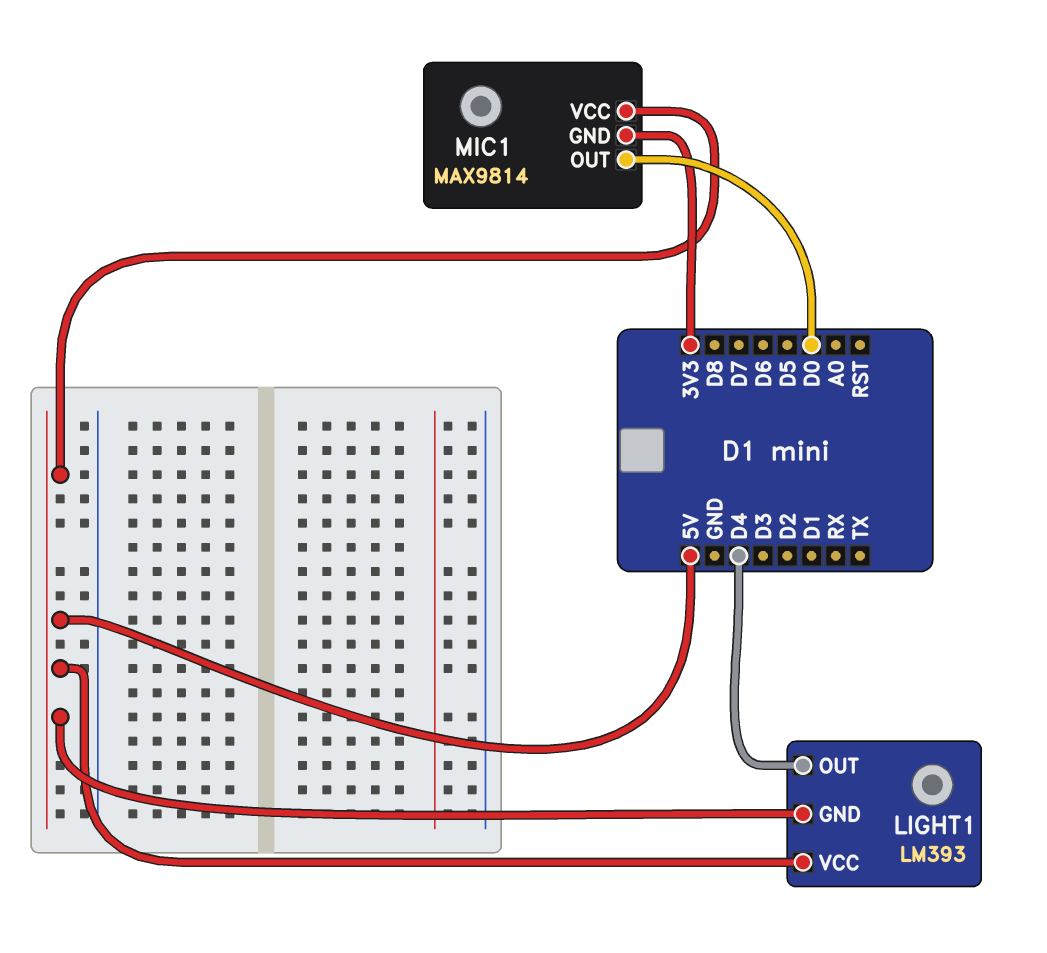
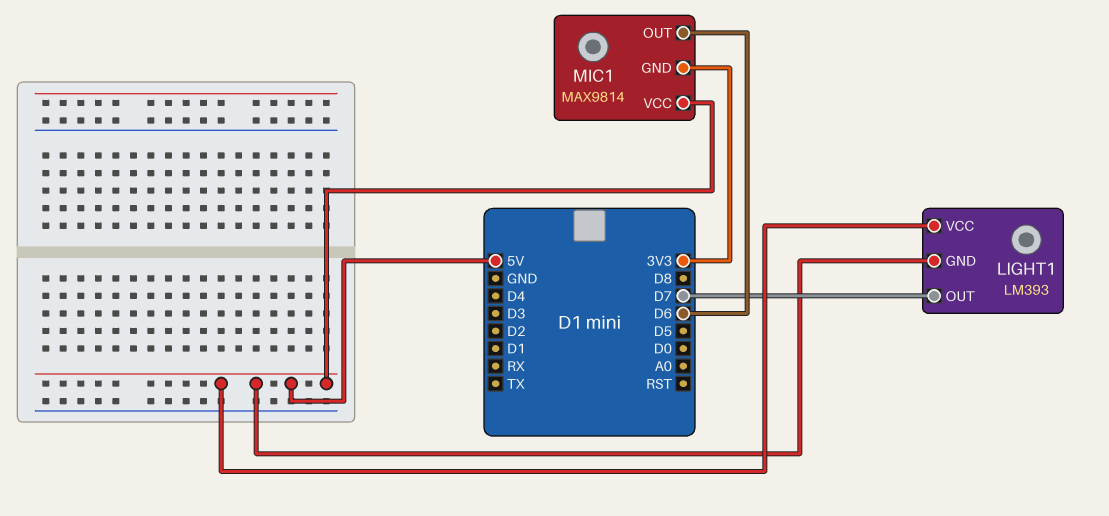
LIGHT1 pin OUT: D4 -> D7
MIC1 pin OUT: D0 -> D6

